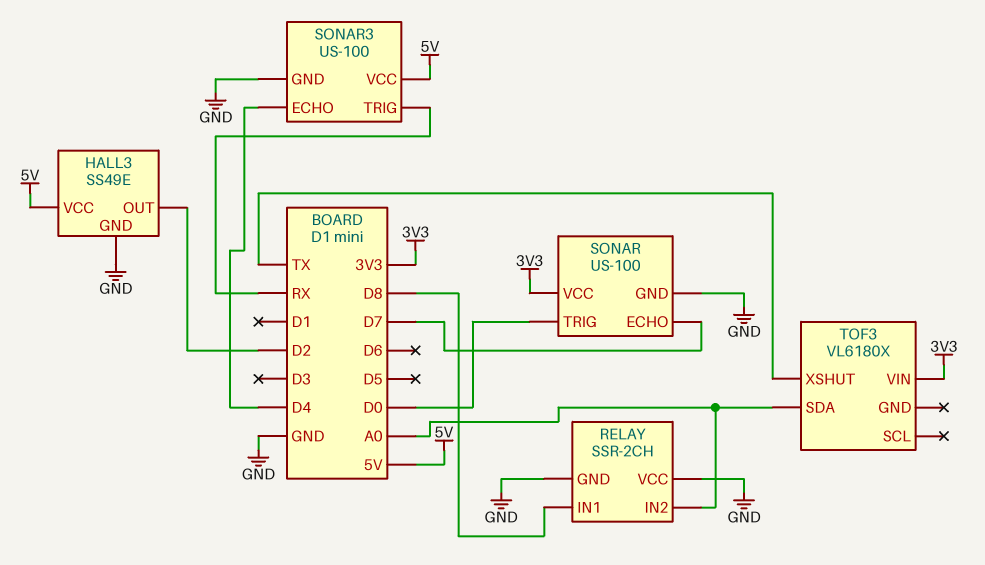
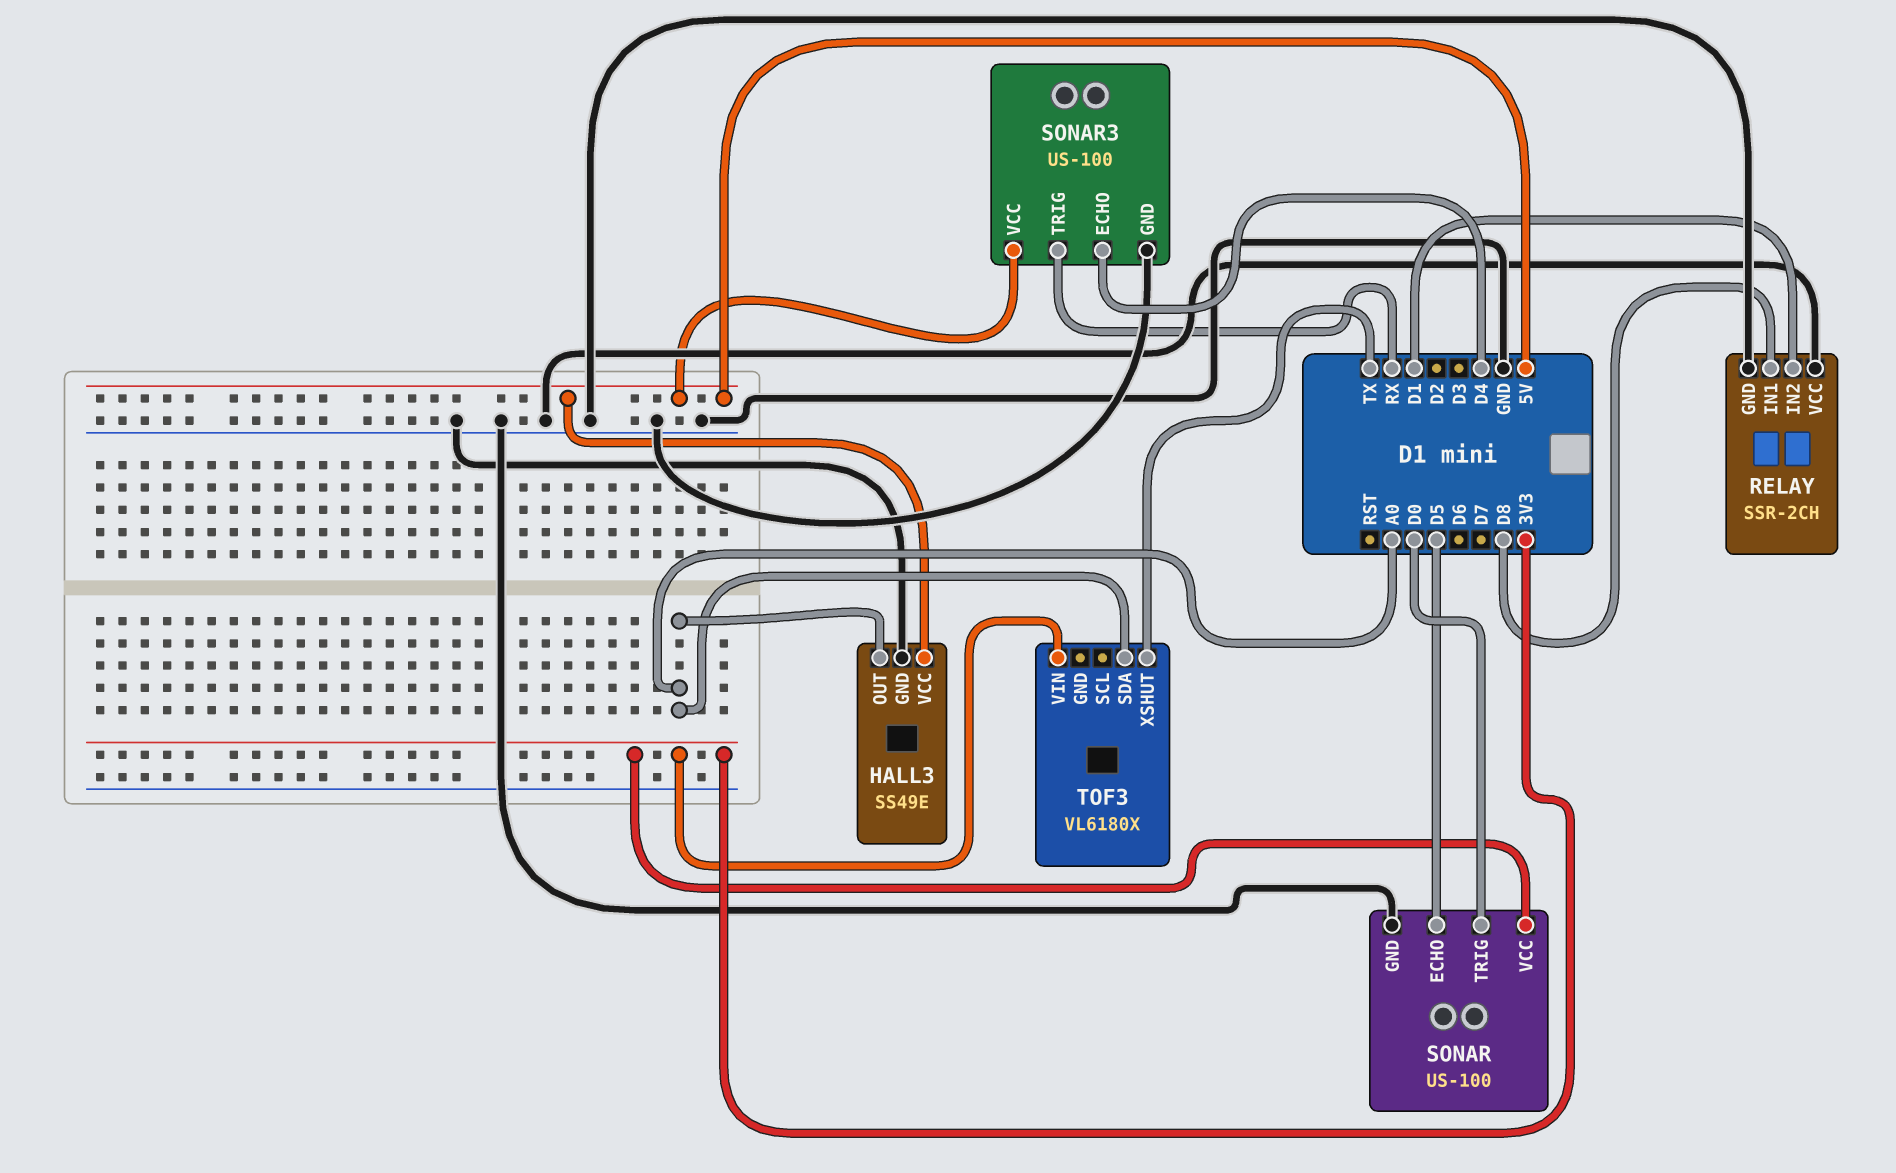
HALL3 pin OUT: D2 -> A0
RELAY pin IN2: A0 -> D1
SONAR pin ECHO: D7 -> D5

